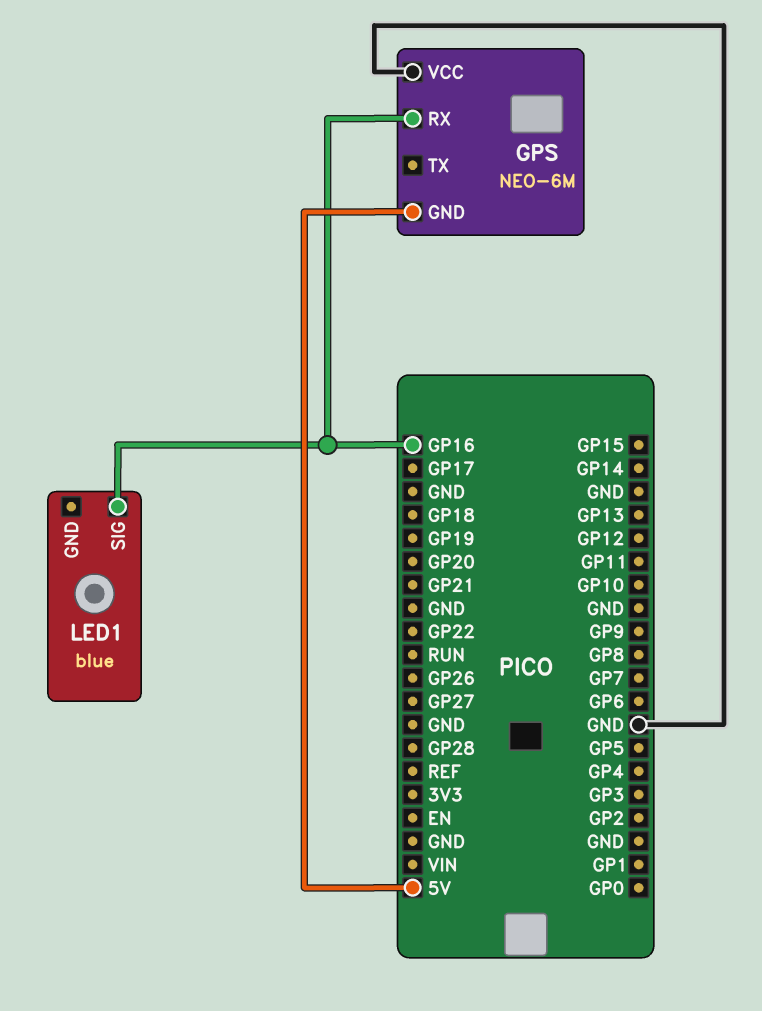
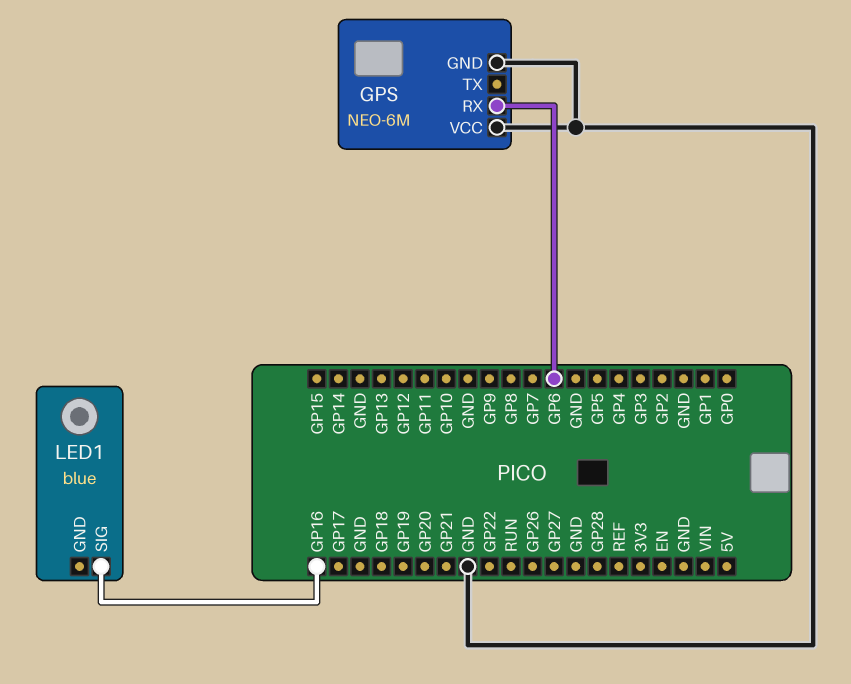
GPS pin GND: 5V -> GND
GPS pin RX: GP16 -> GP6

